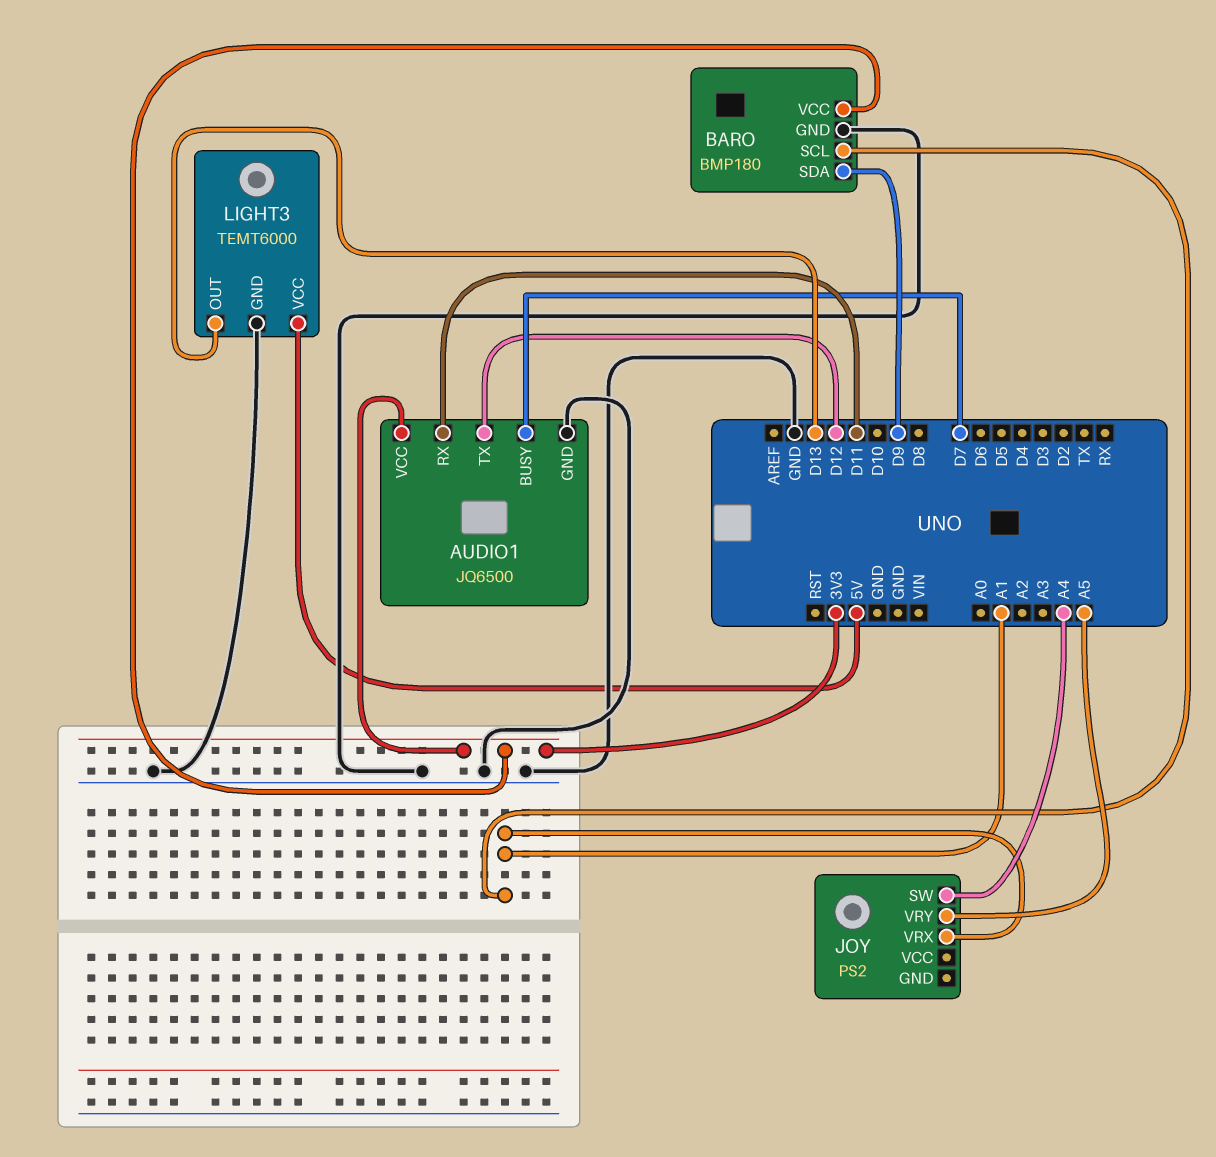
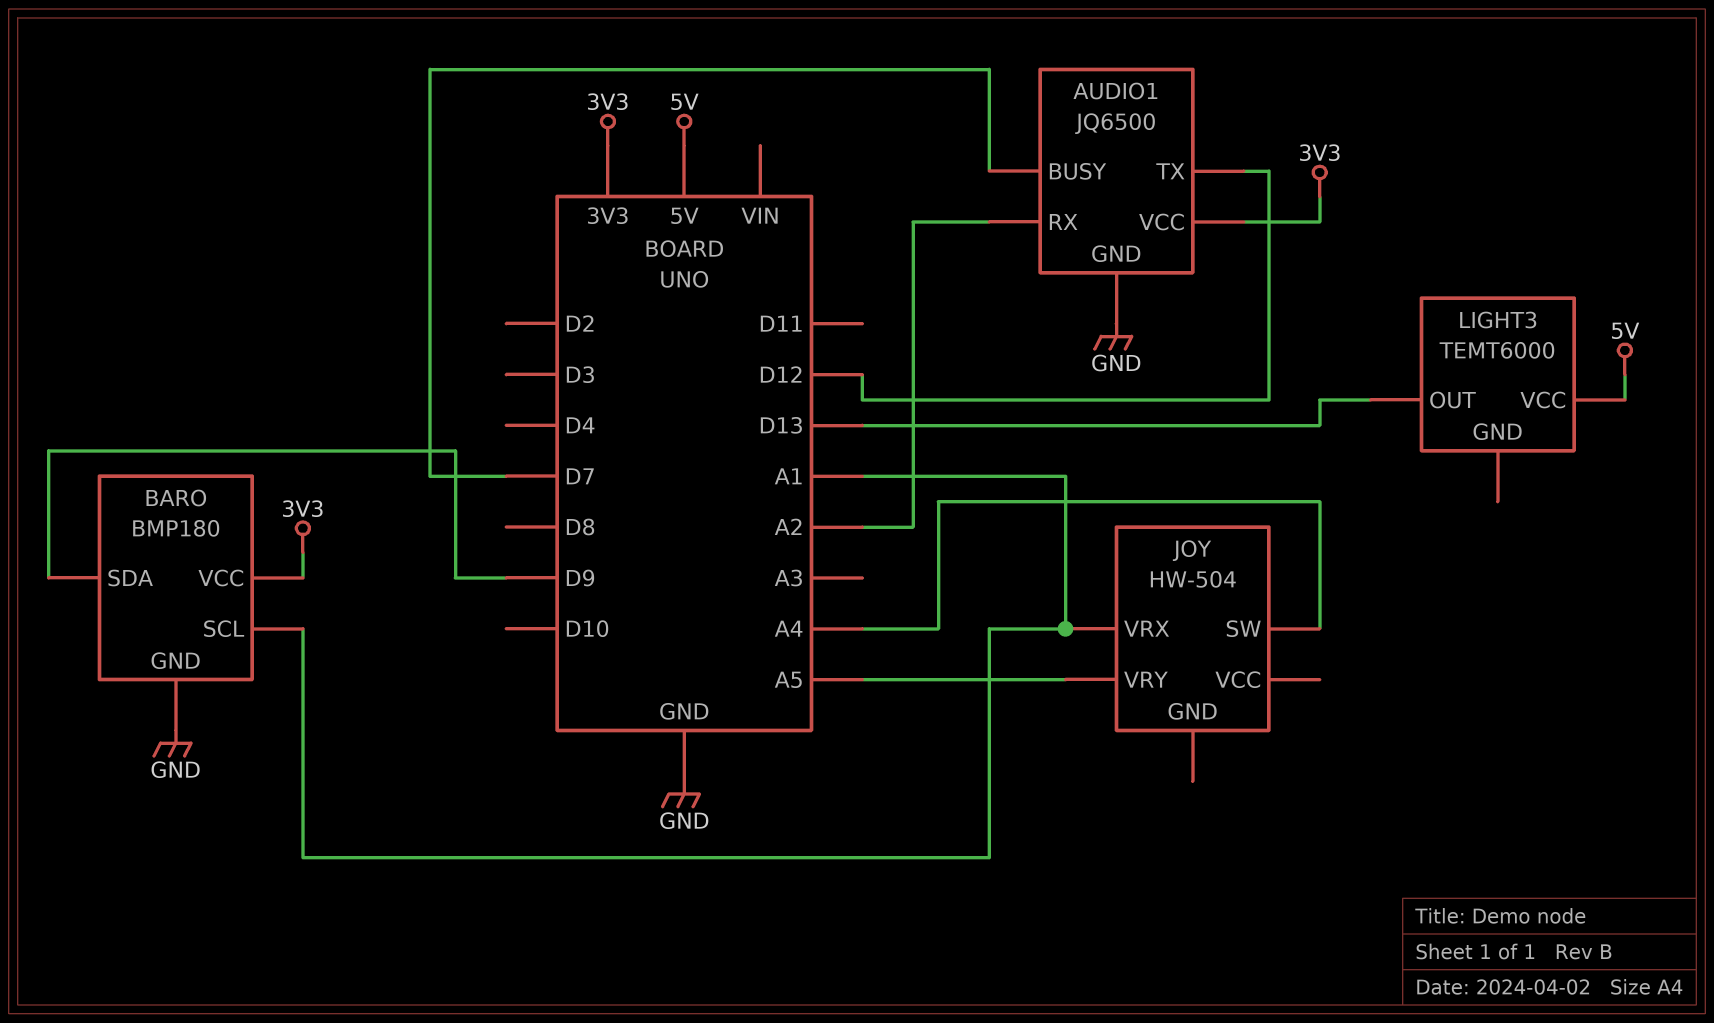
AUDIO1 pin RX: D11 -> A2
JOY: PS2 -> HW-504
LIGHT3 pin GND: GND -> none

